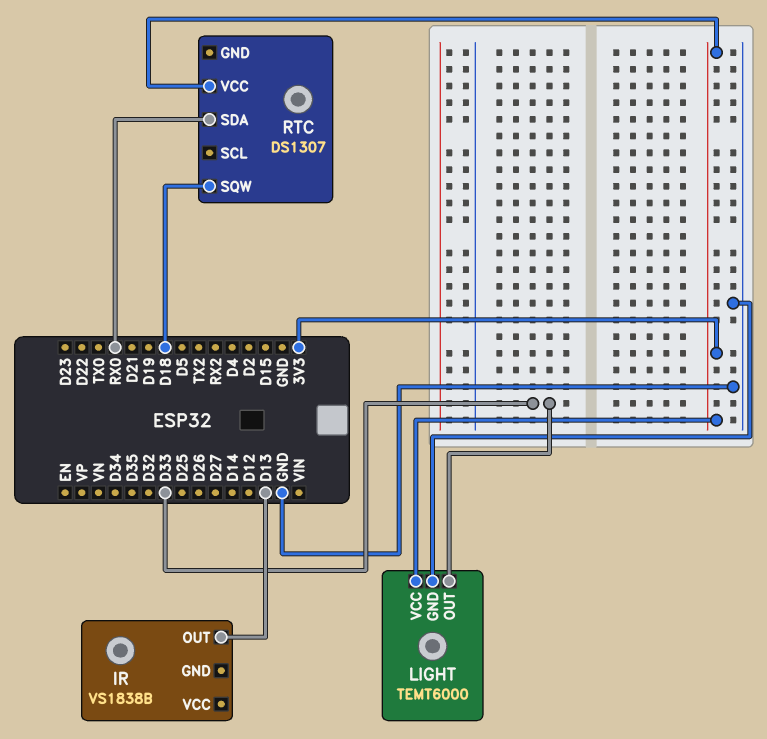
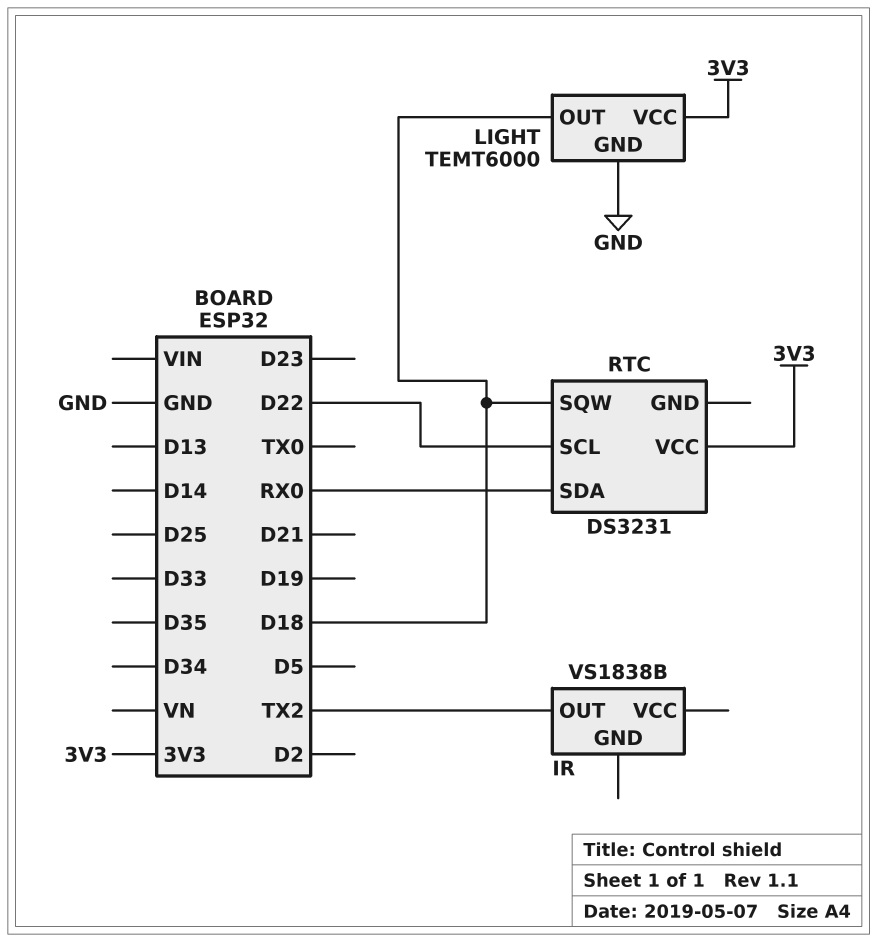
IR pin OUT: D13 -> TX2
LIGHT pin OUT: D33 -> D18
RTC: DS1307 -> DS3231
RTC pin SCL: none -> D22

